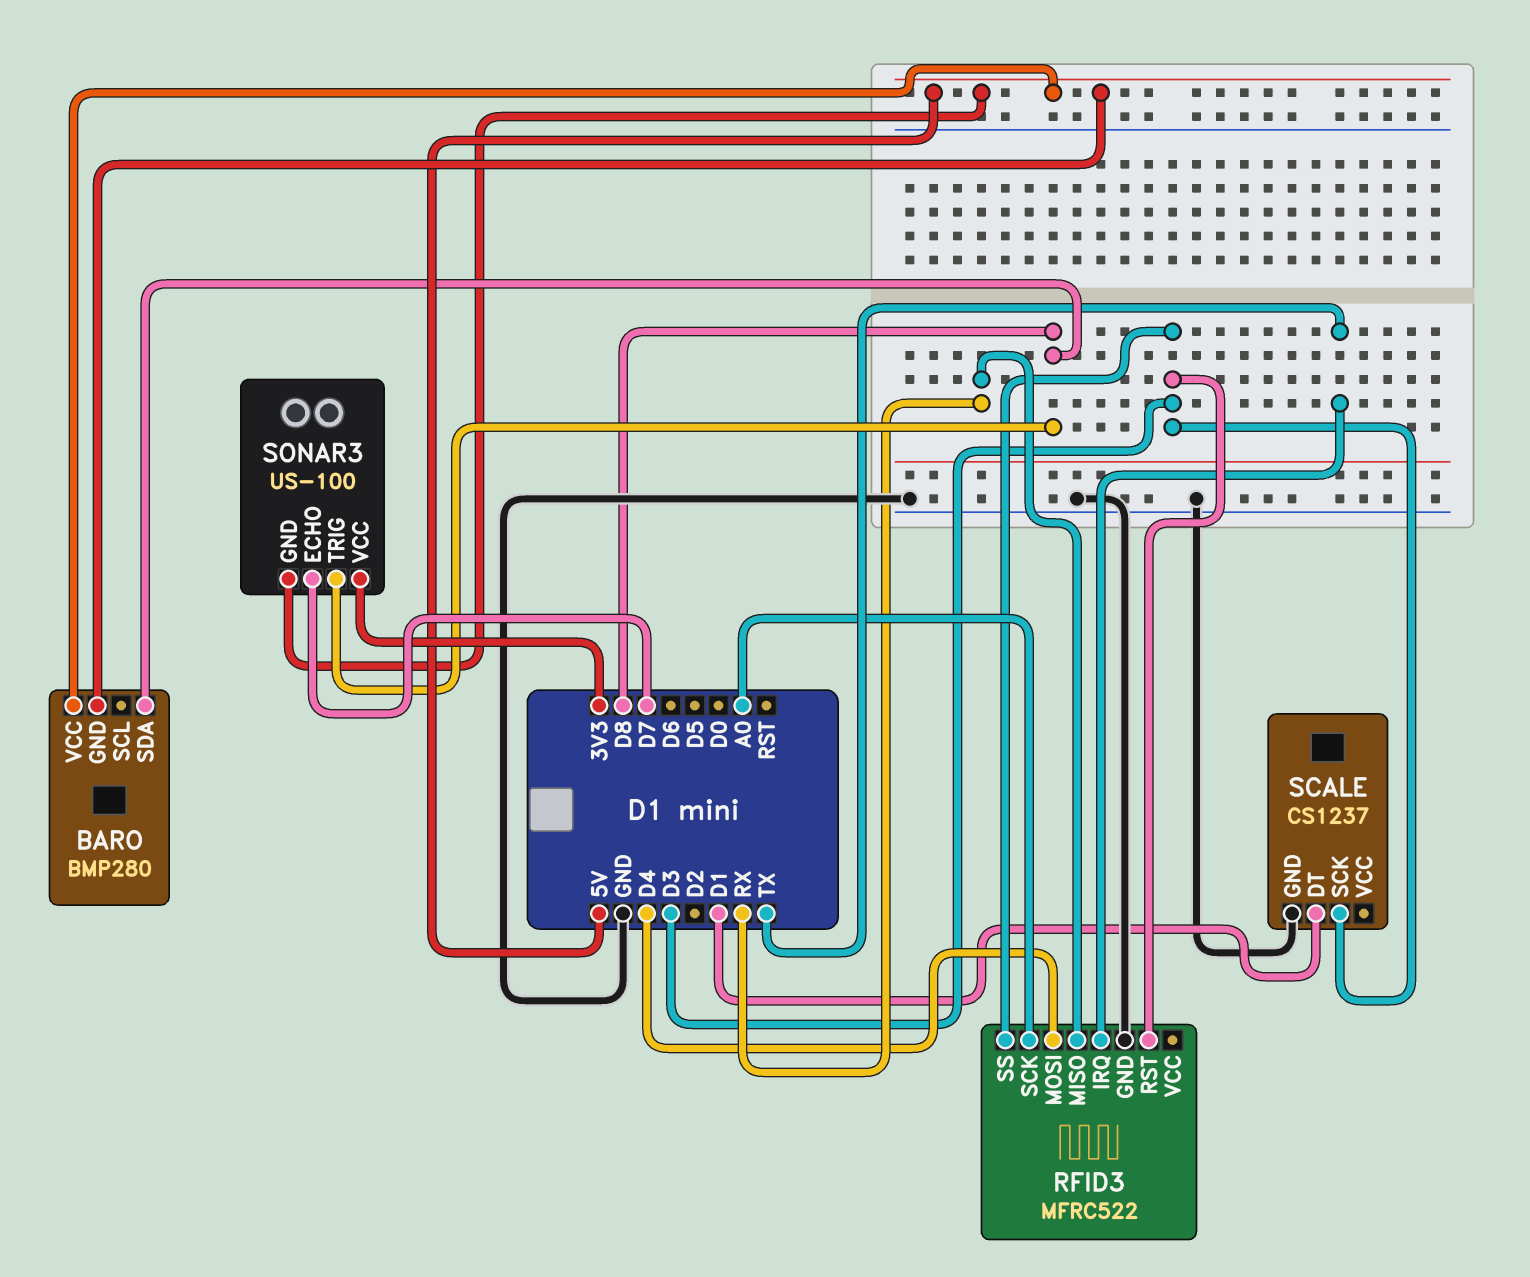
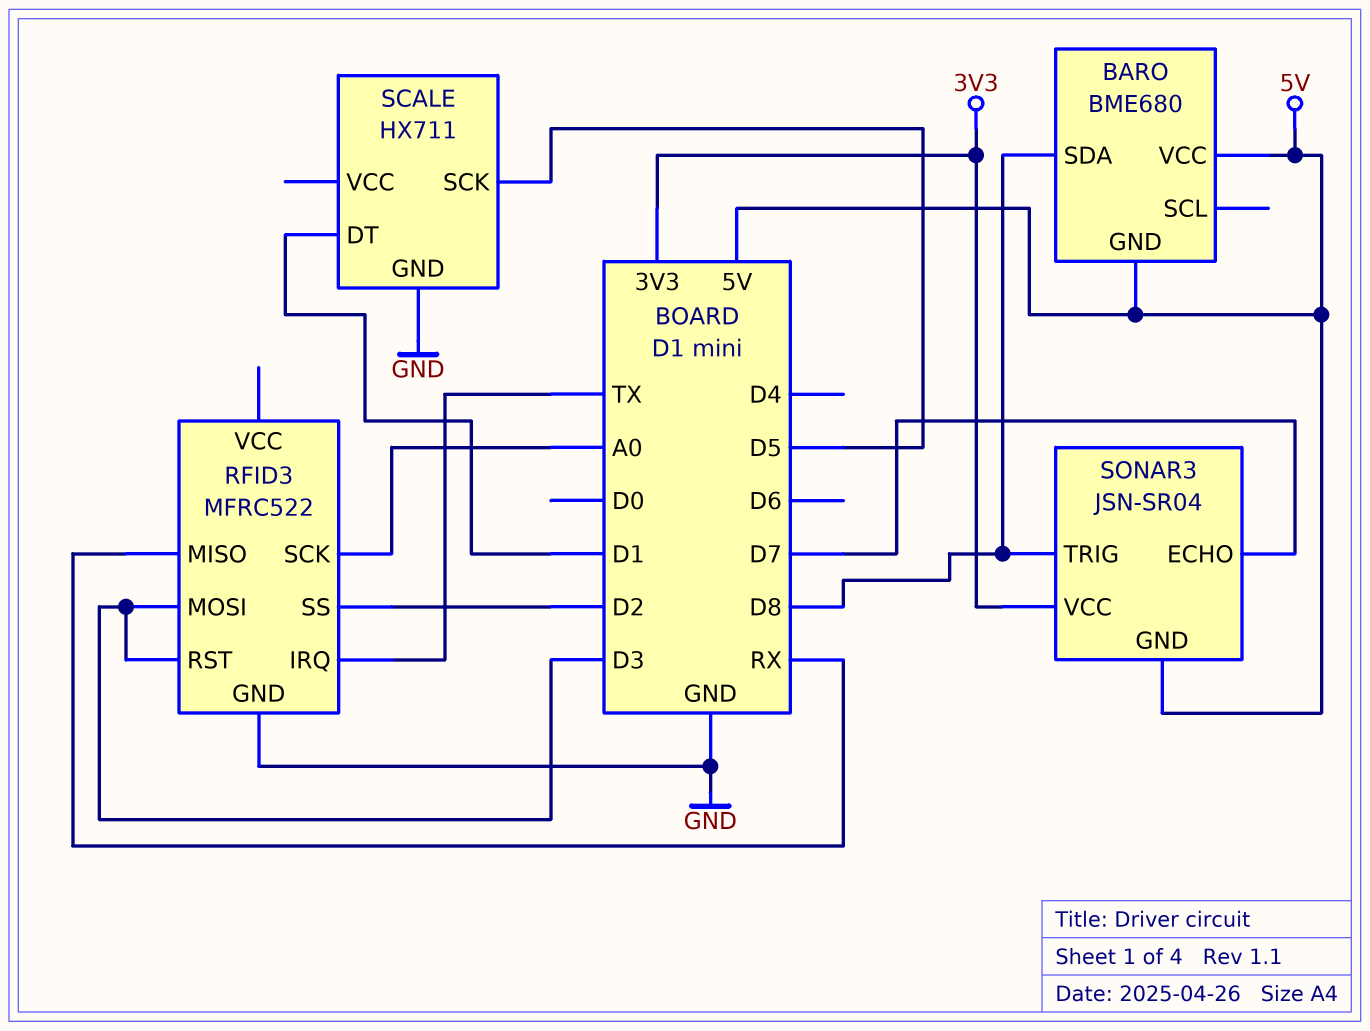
BARO: BMP280 -> BME680
RFID3 pin MOSI: D4 -> D3
RFID3 pin SS: D3 -> D2
SCALE: CS1237 -> HX711
SCALE pin SCK: D3 -> D5
SONAR3: US-100 -> JSN-SR04

